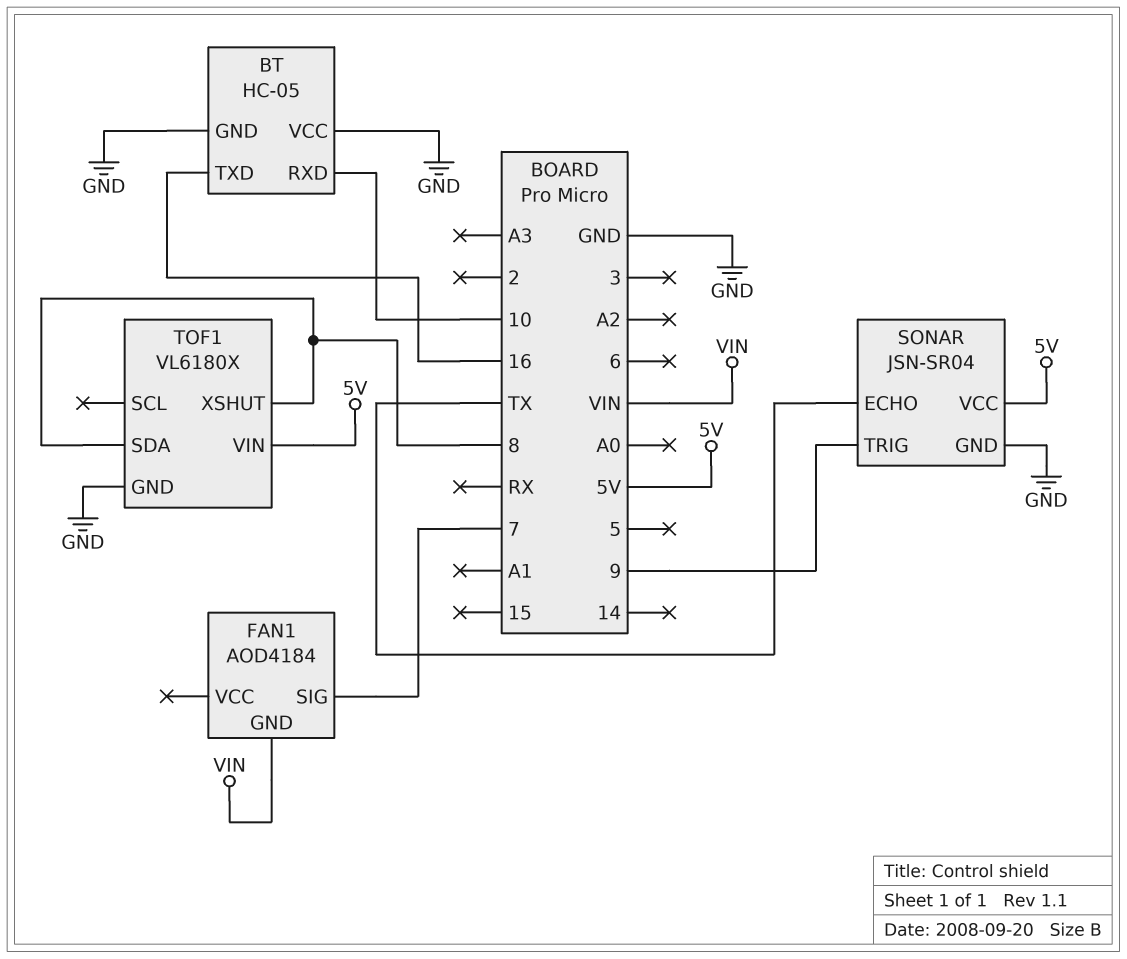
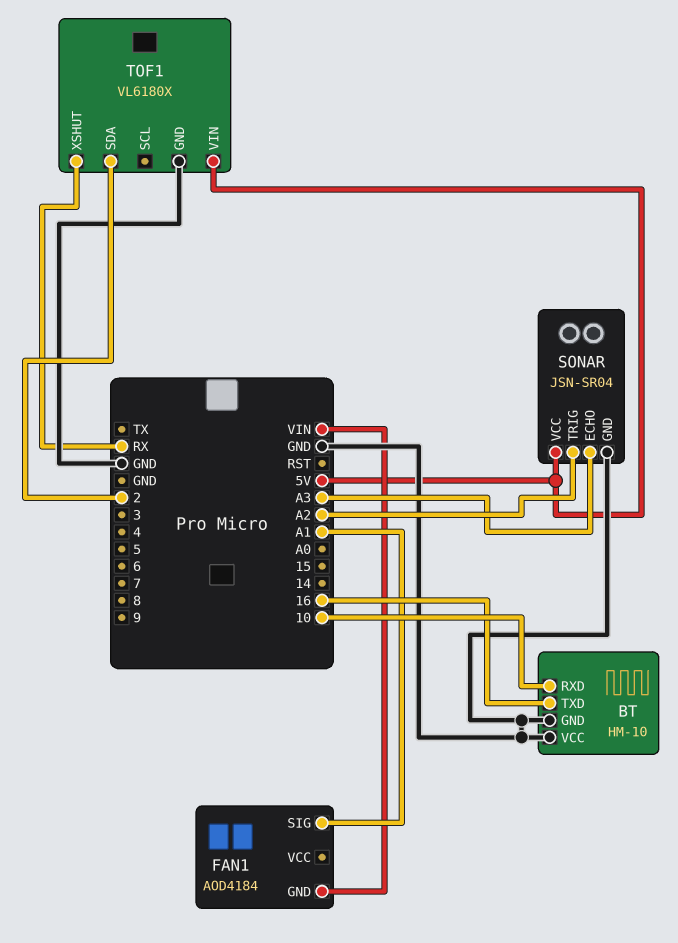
BT: HC-05 -> HM-10
FAN1 pin SIG: 7 -> A1
SONAR pin ECHO: TX -> A3
SONAR pin TRIG: 9 -> A2
TOF1 pin SDA: 8 -> 2
TOF1 pin XSHUT: 8 -> RX

